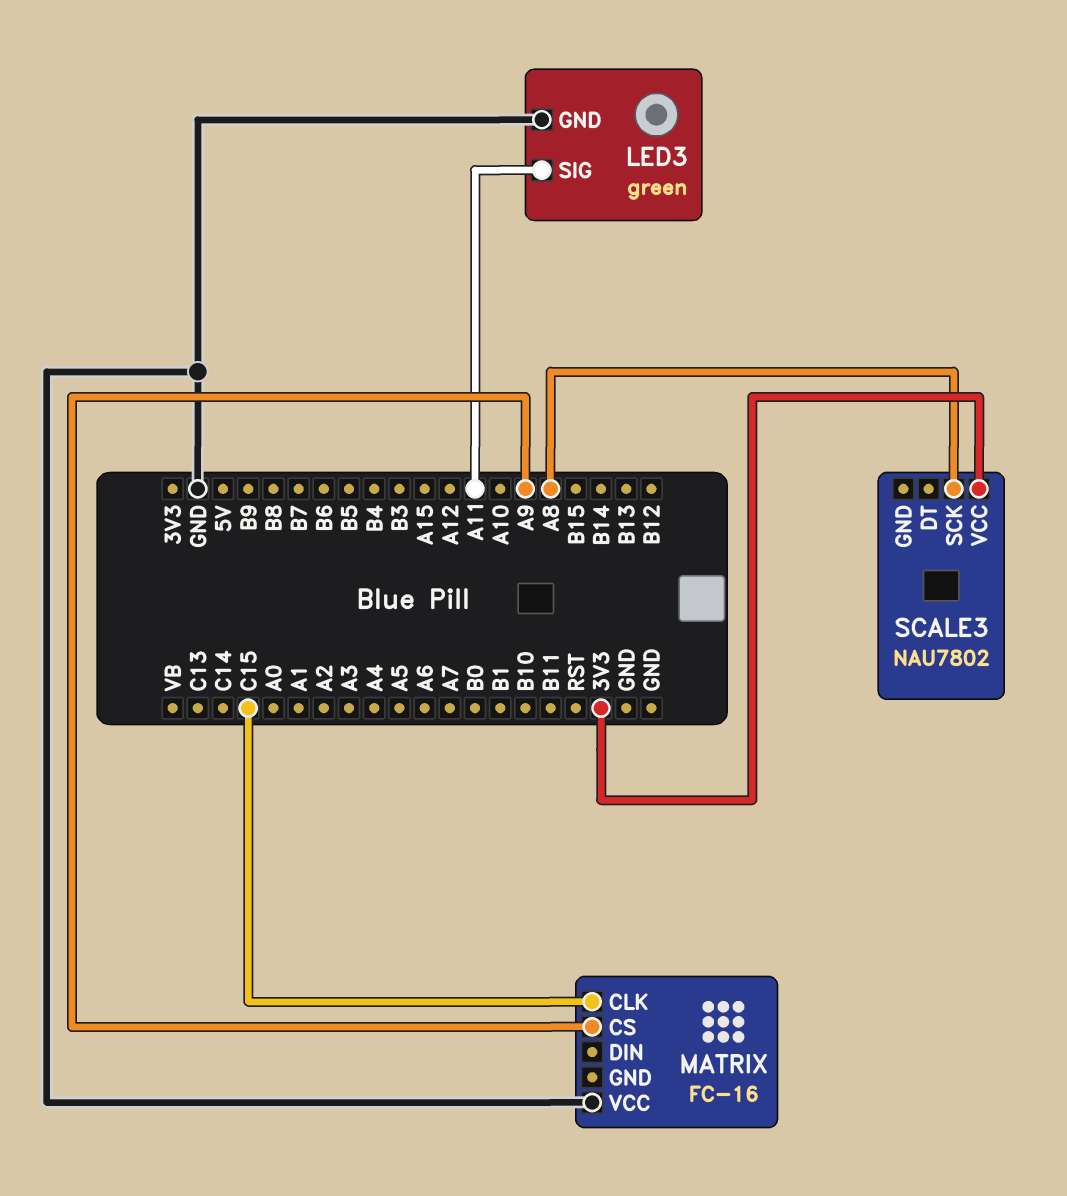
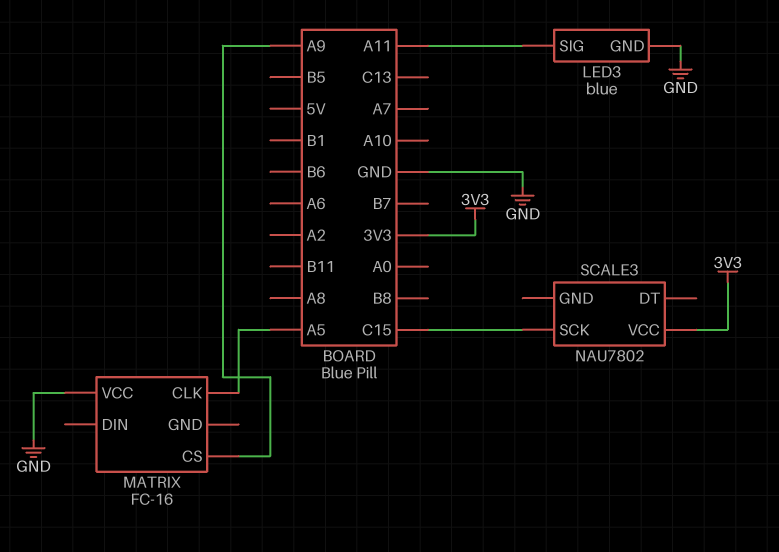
LED3: green -> blue
MATRIX pin CLK: C15 -> A5
SCALE3 pin SCK: A8 -> C15

